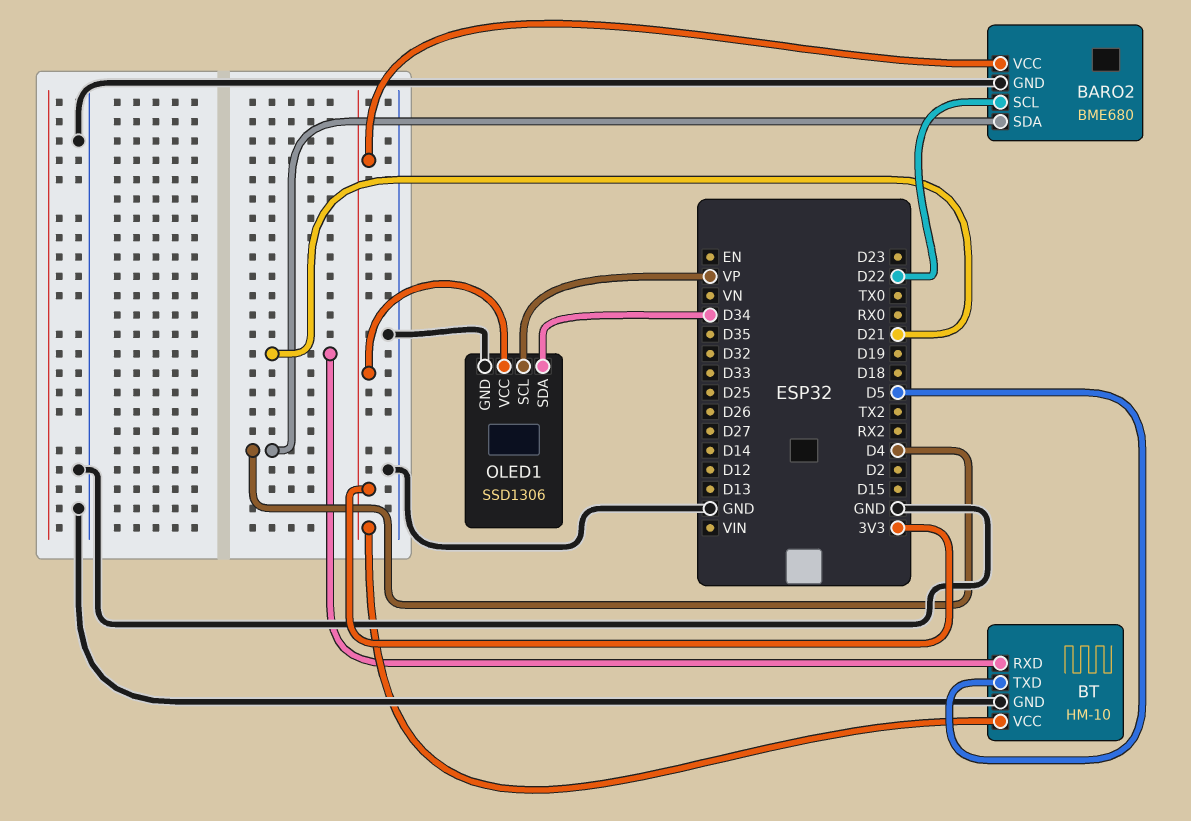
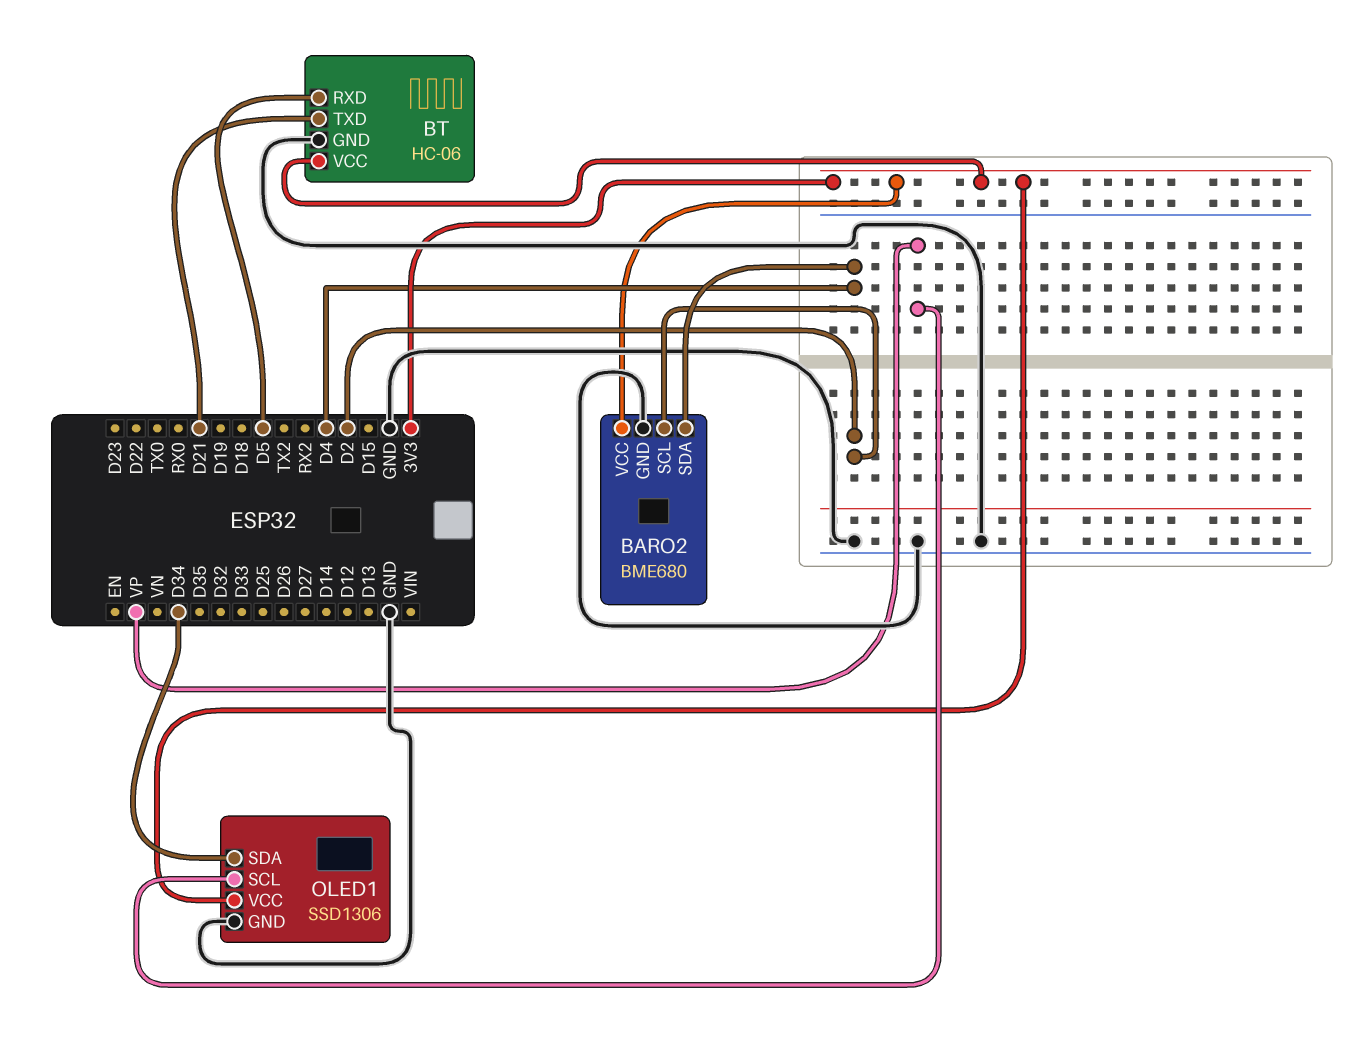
BARO2 pin SCL: D22 -> D2
BT: HM-10 -> HC-06
BT pin RXD: D21 -> D5
BT pin TXD: D5 -> D21

